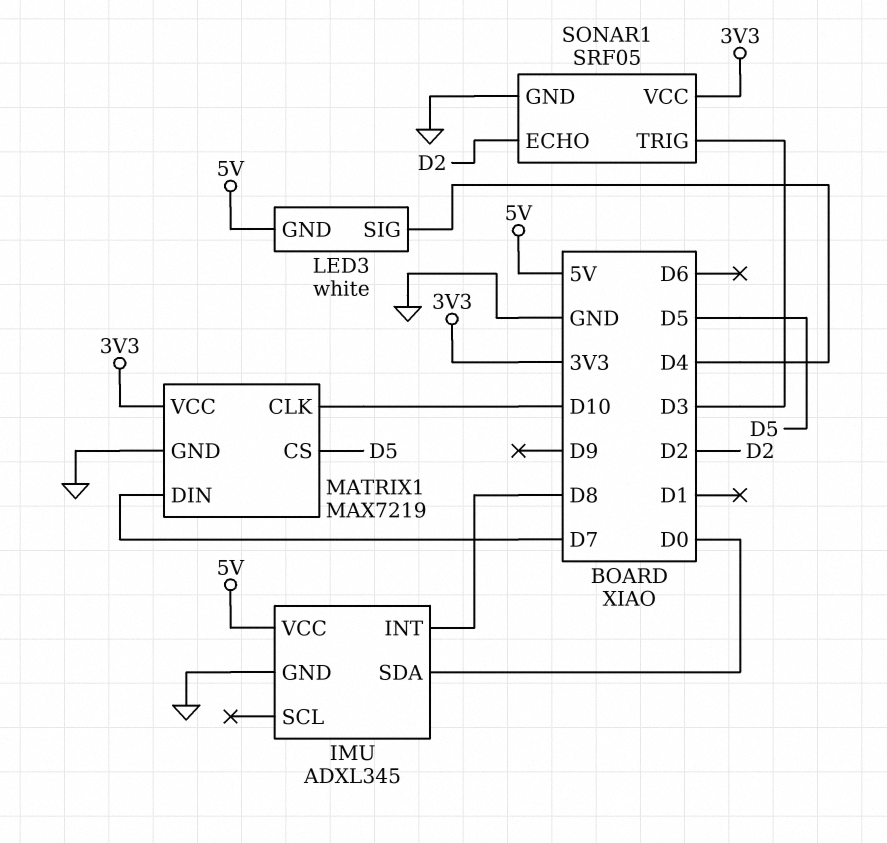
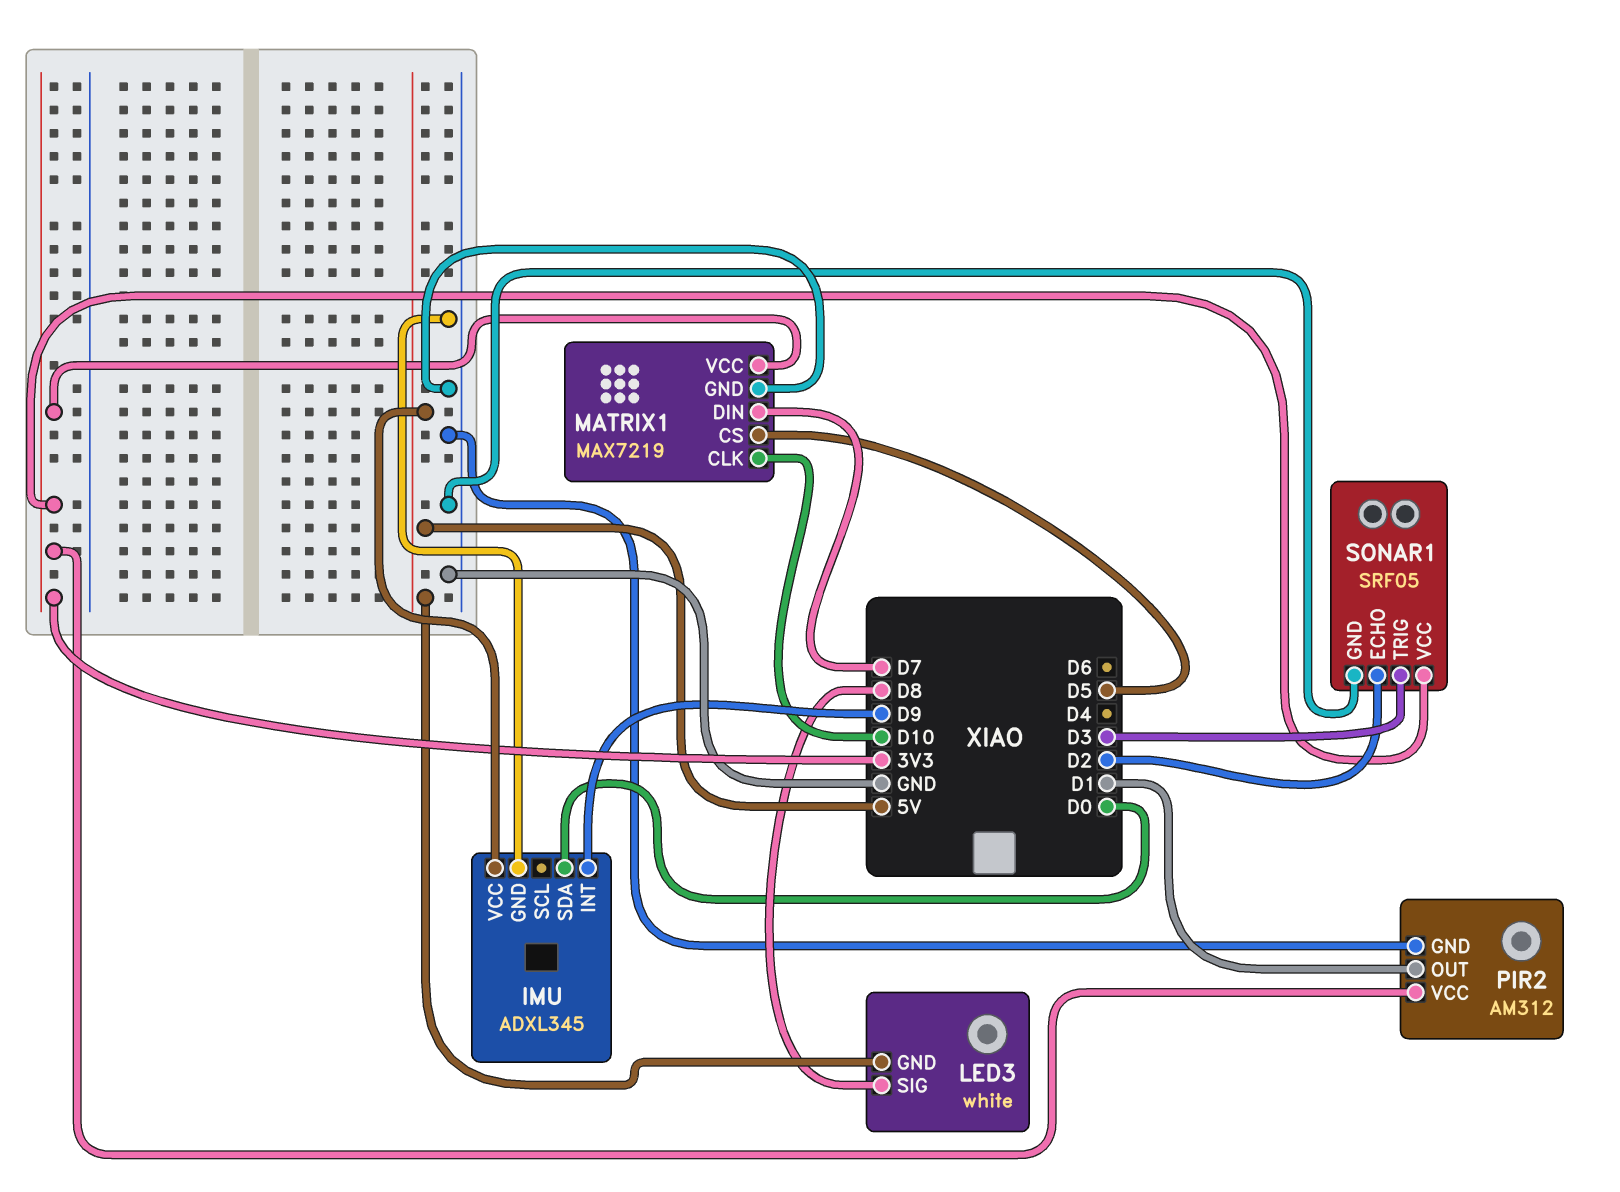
IMU pin INT: D8 -> D9
LED3 pin SIG: D4 -> D8
PIR2: none -> AM312
PIR2 pin GND: none -> GND
PIR2 pin OUT: none -> D1
PIR2 pin VCC: none -> 3V3

